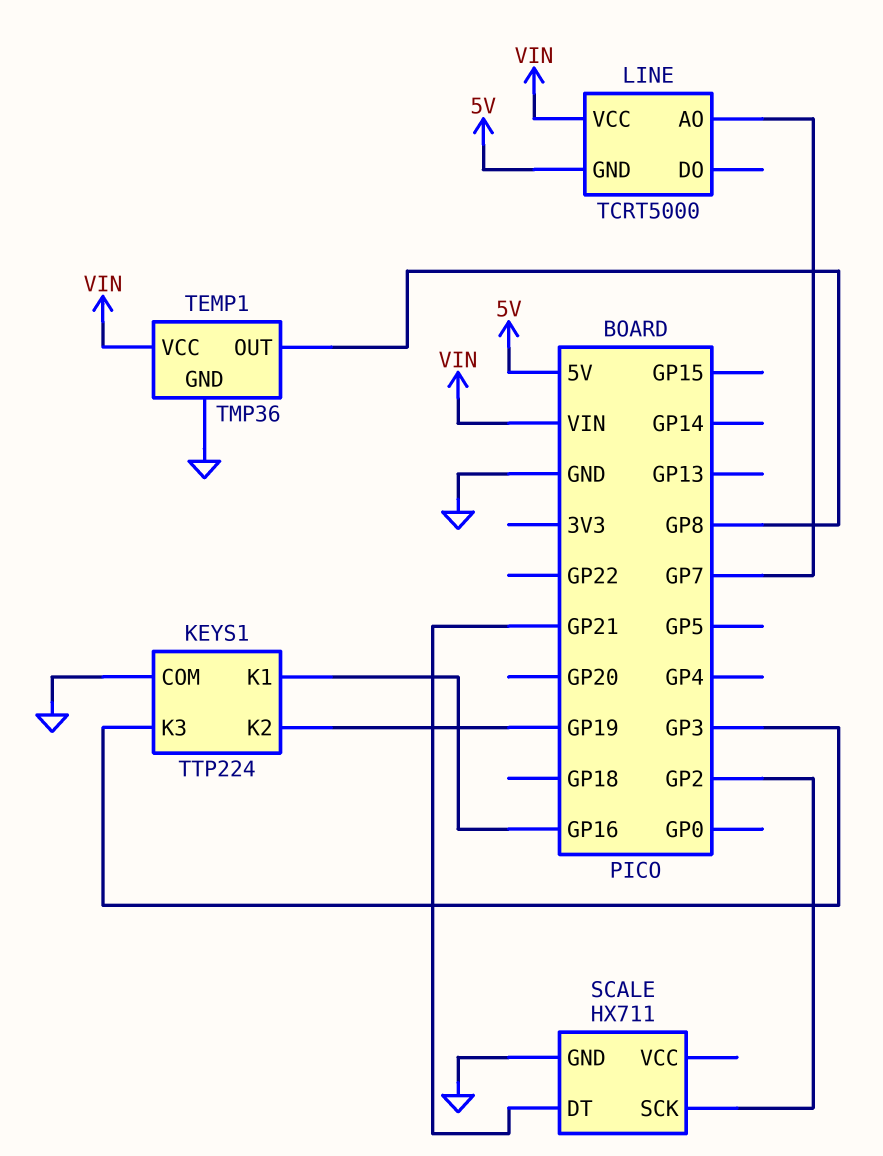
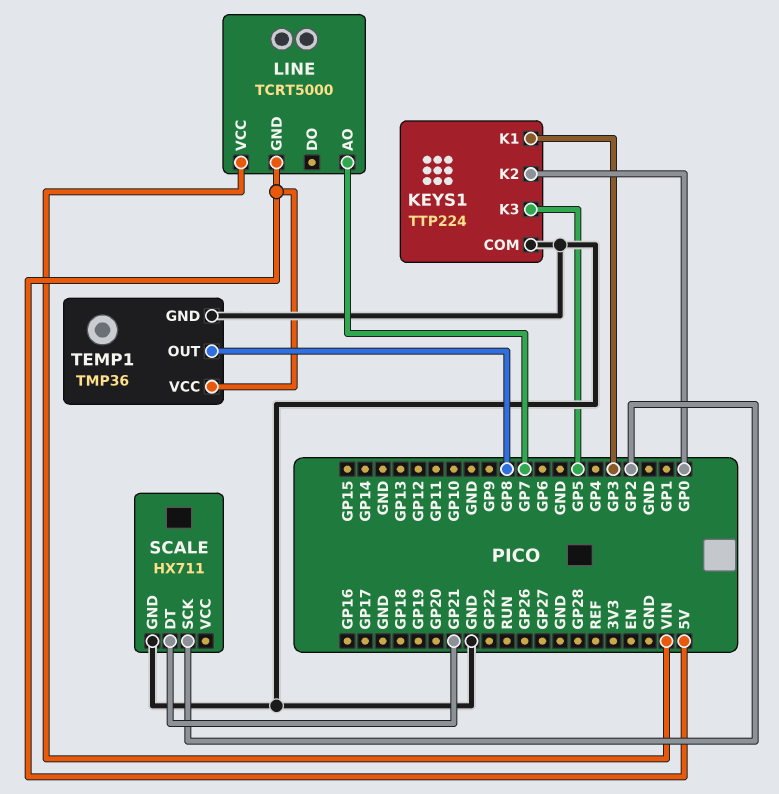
KEYS1 pin K1: GP16 -> GP3
KEYS1 pin K2: GP19 -> GP0
KEYS1 pin K3: GP3 -> GP5
TEMP1 pin VCC: VIN -> 5V

